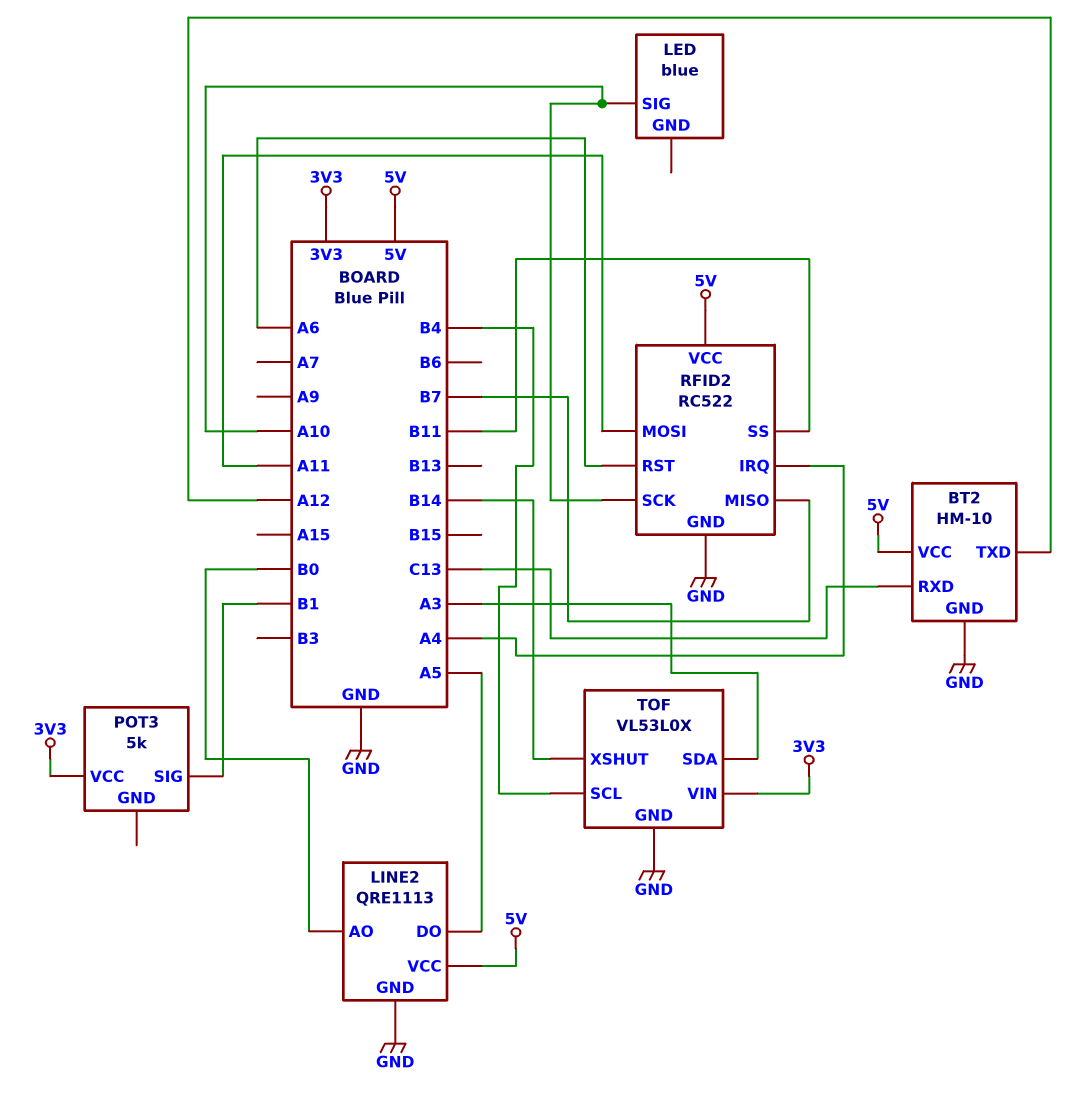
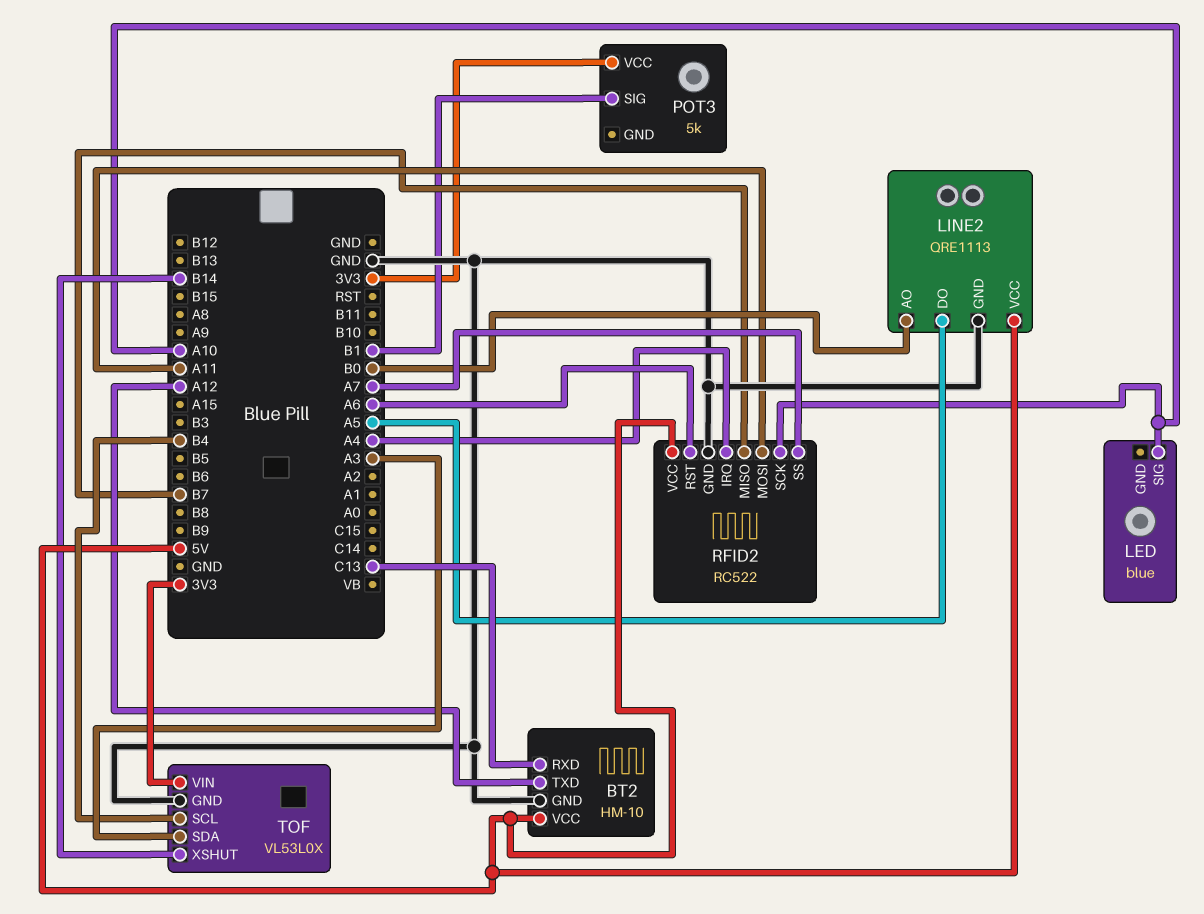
RFID2 pin SS: B11 -> A7

